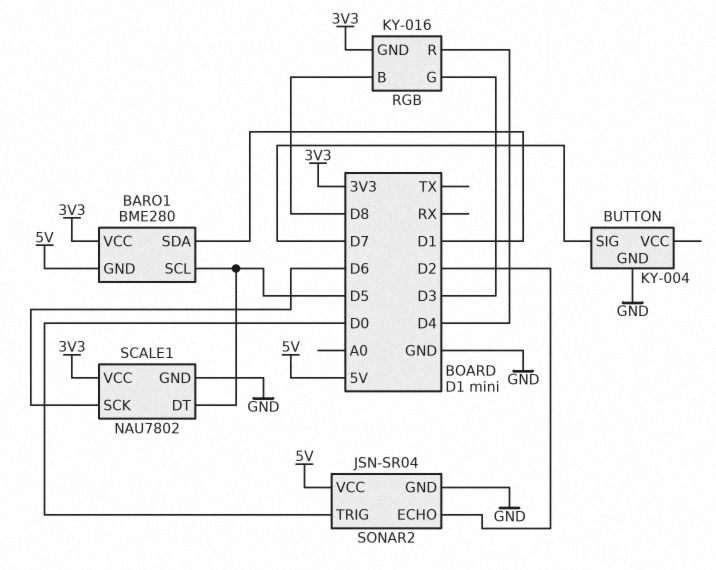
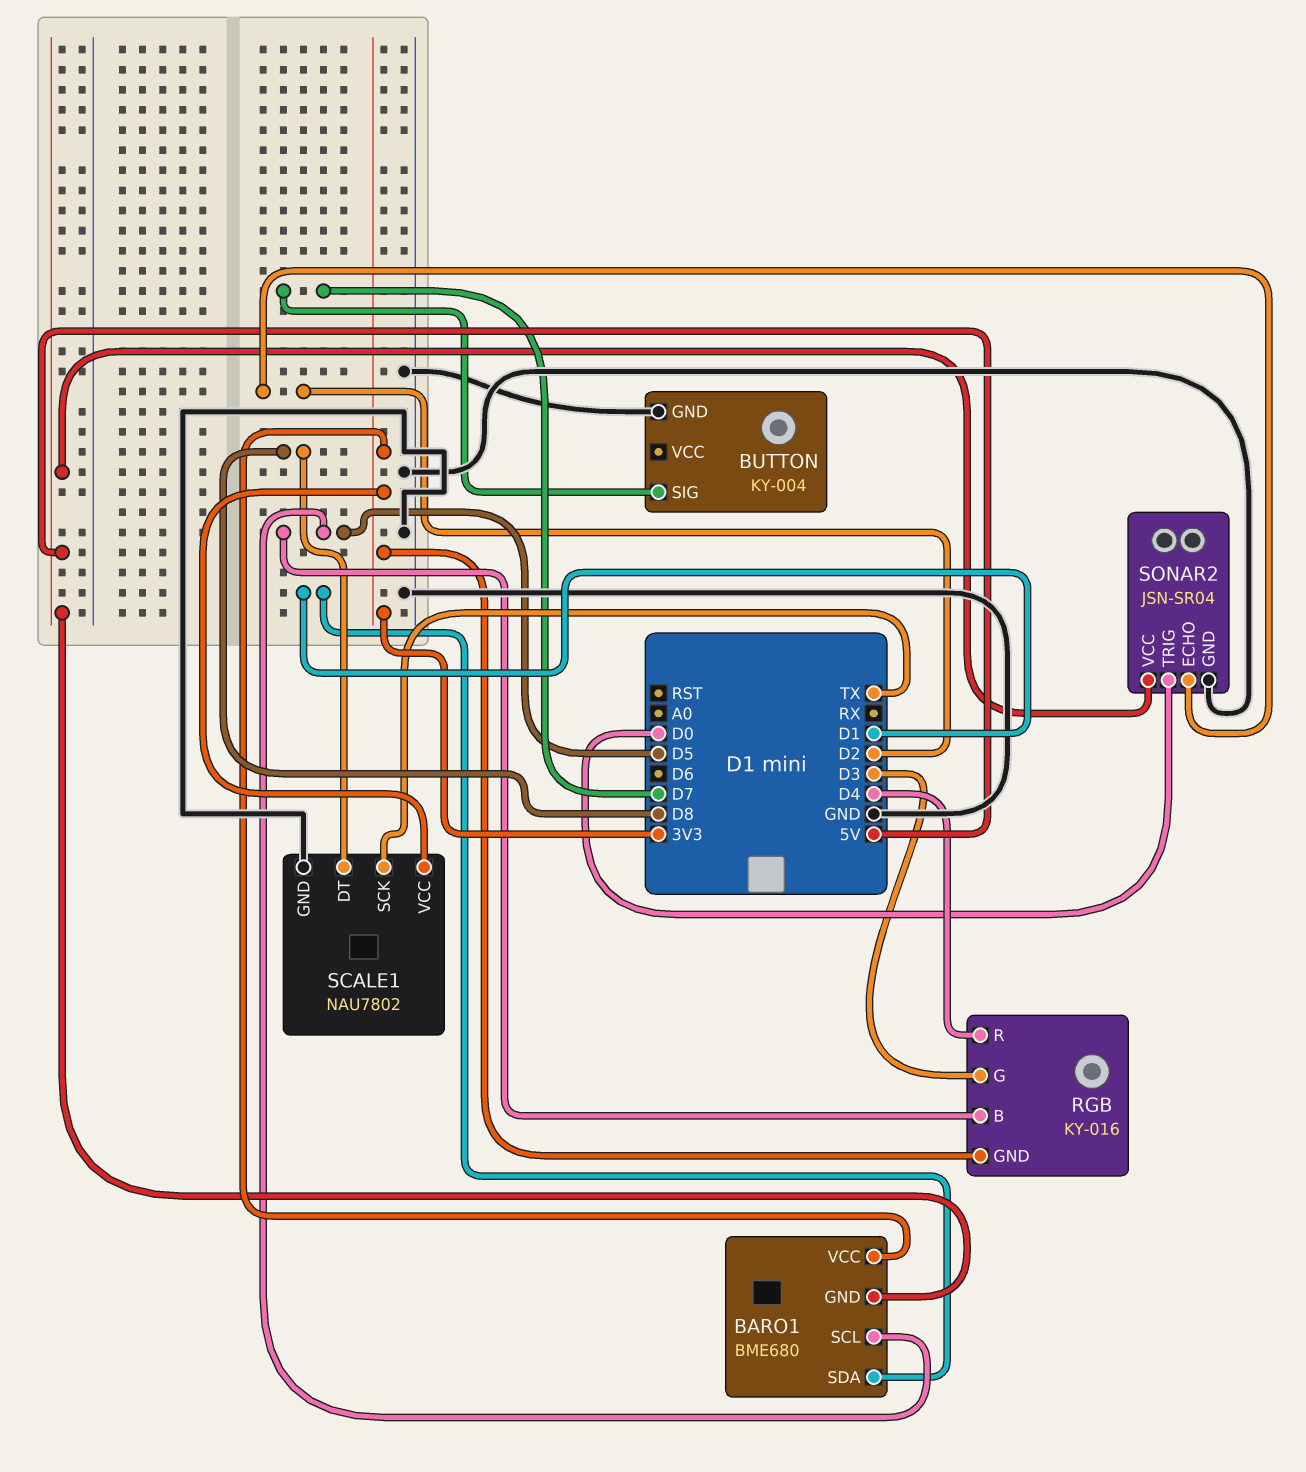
BARO1: BME280 -> BME680
RGB pin B: D8 -> D5
SCALE1 pin DT: D5 -> D8
SCALE1 pin SCK: D6 -> TX

